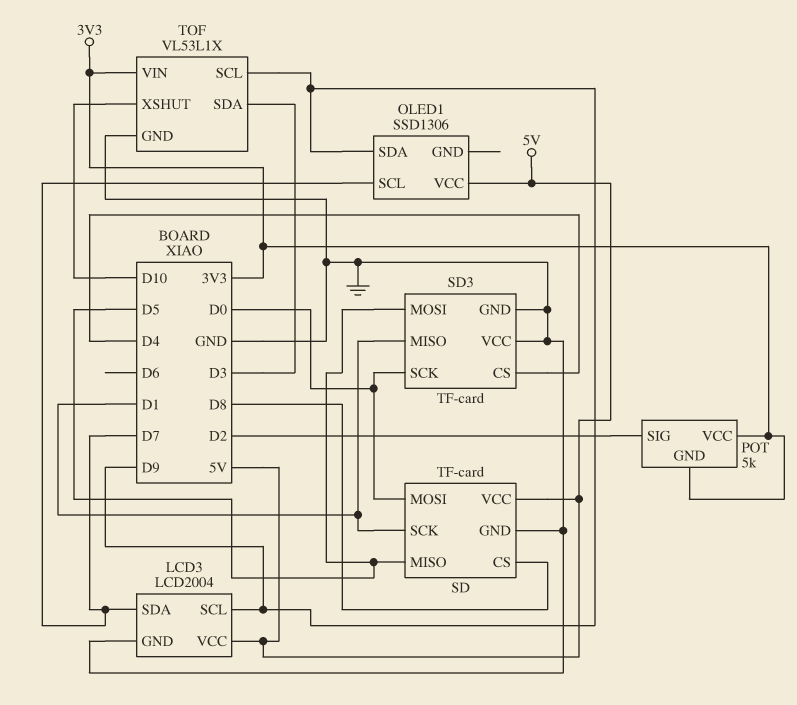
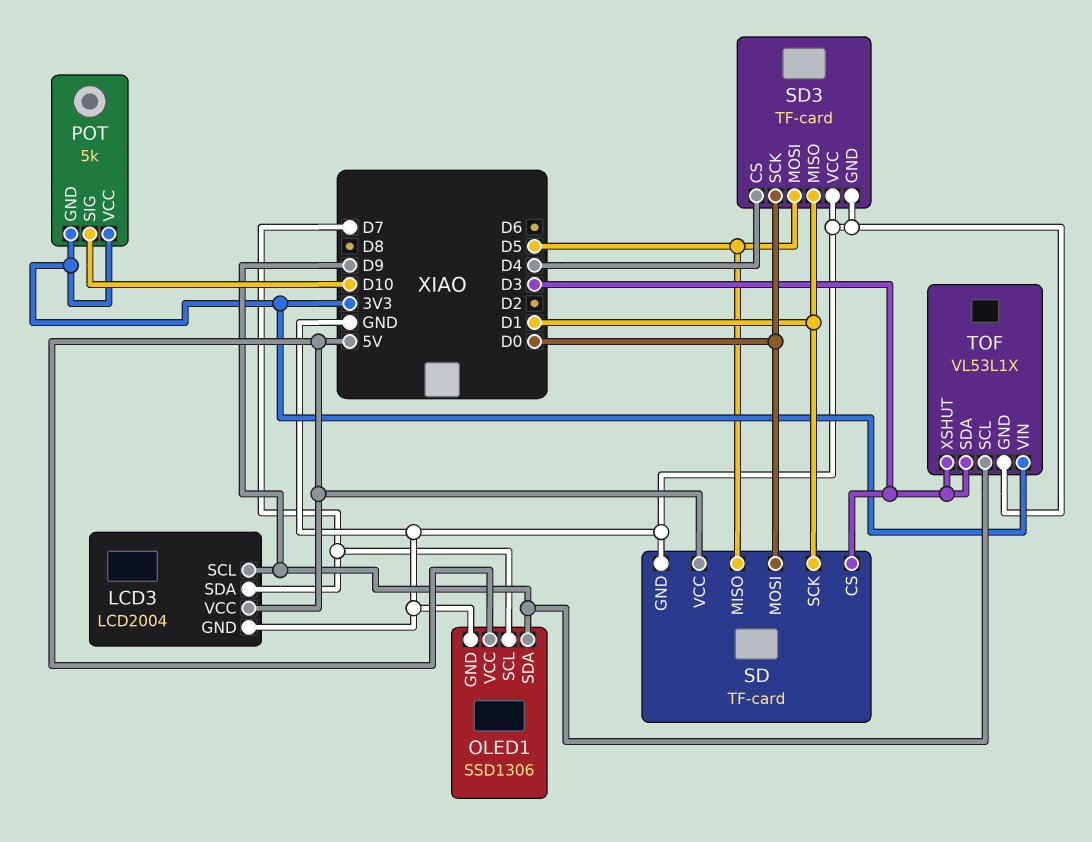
OLED1 pin GND: none -> GND
POT pin SIG: D2 -> D10
SD pin CS: D8 -> D3
TOF pin XSHUT: D10 -> D3

